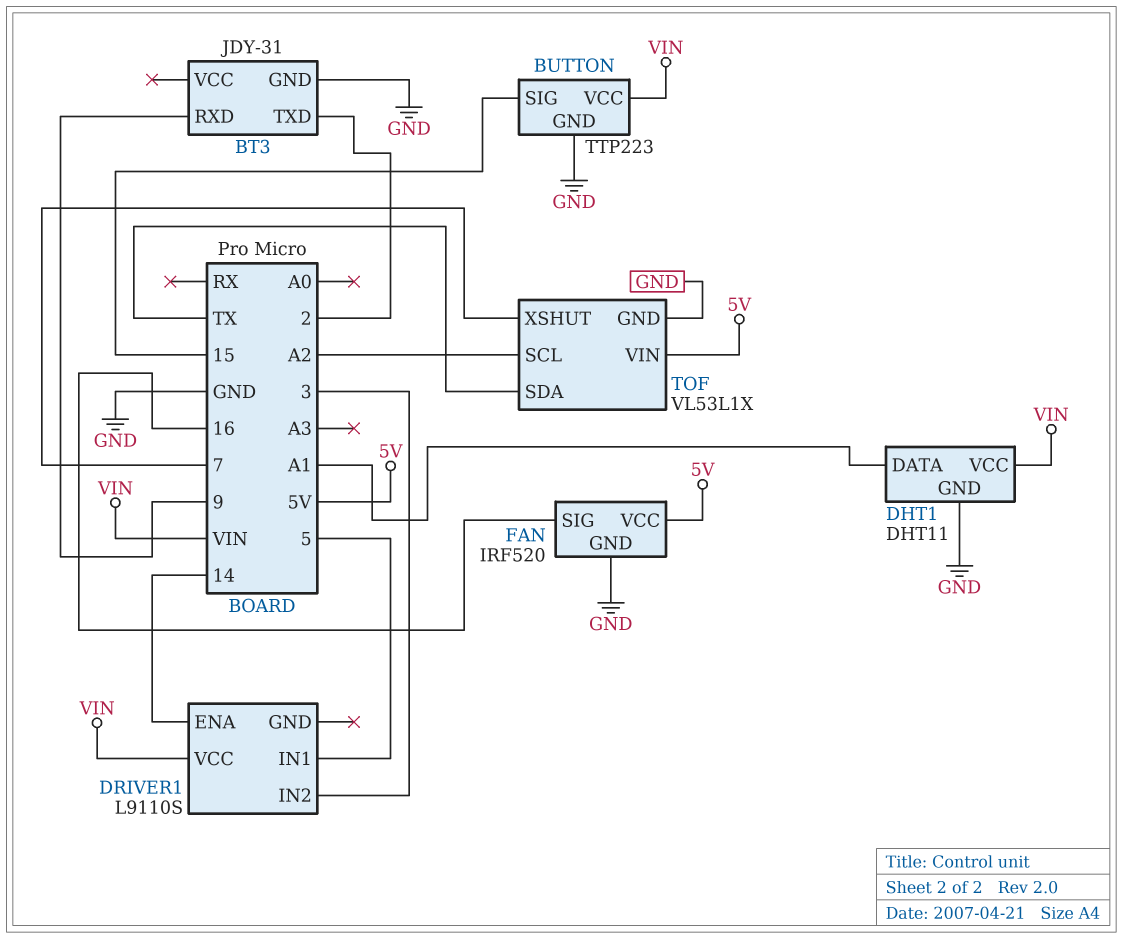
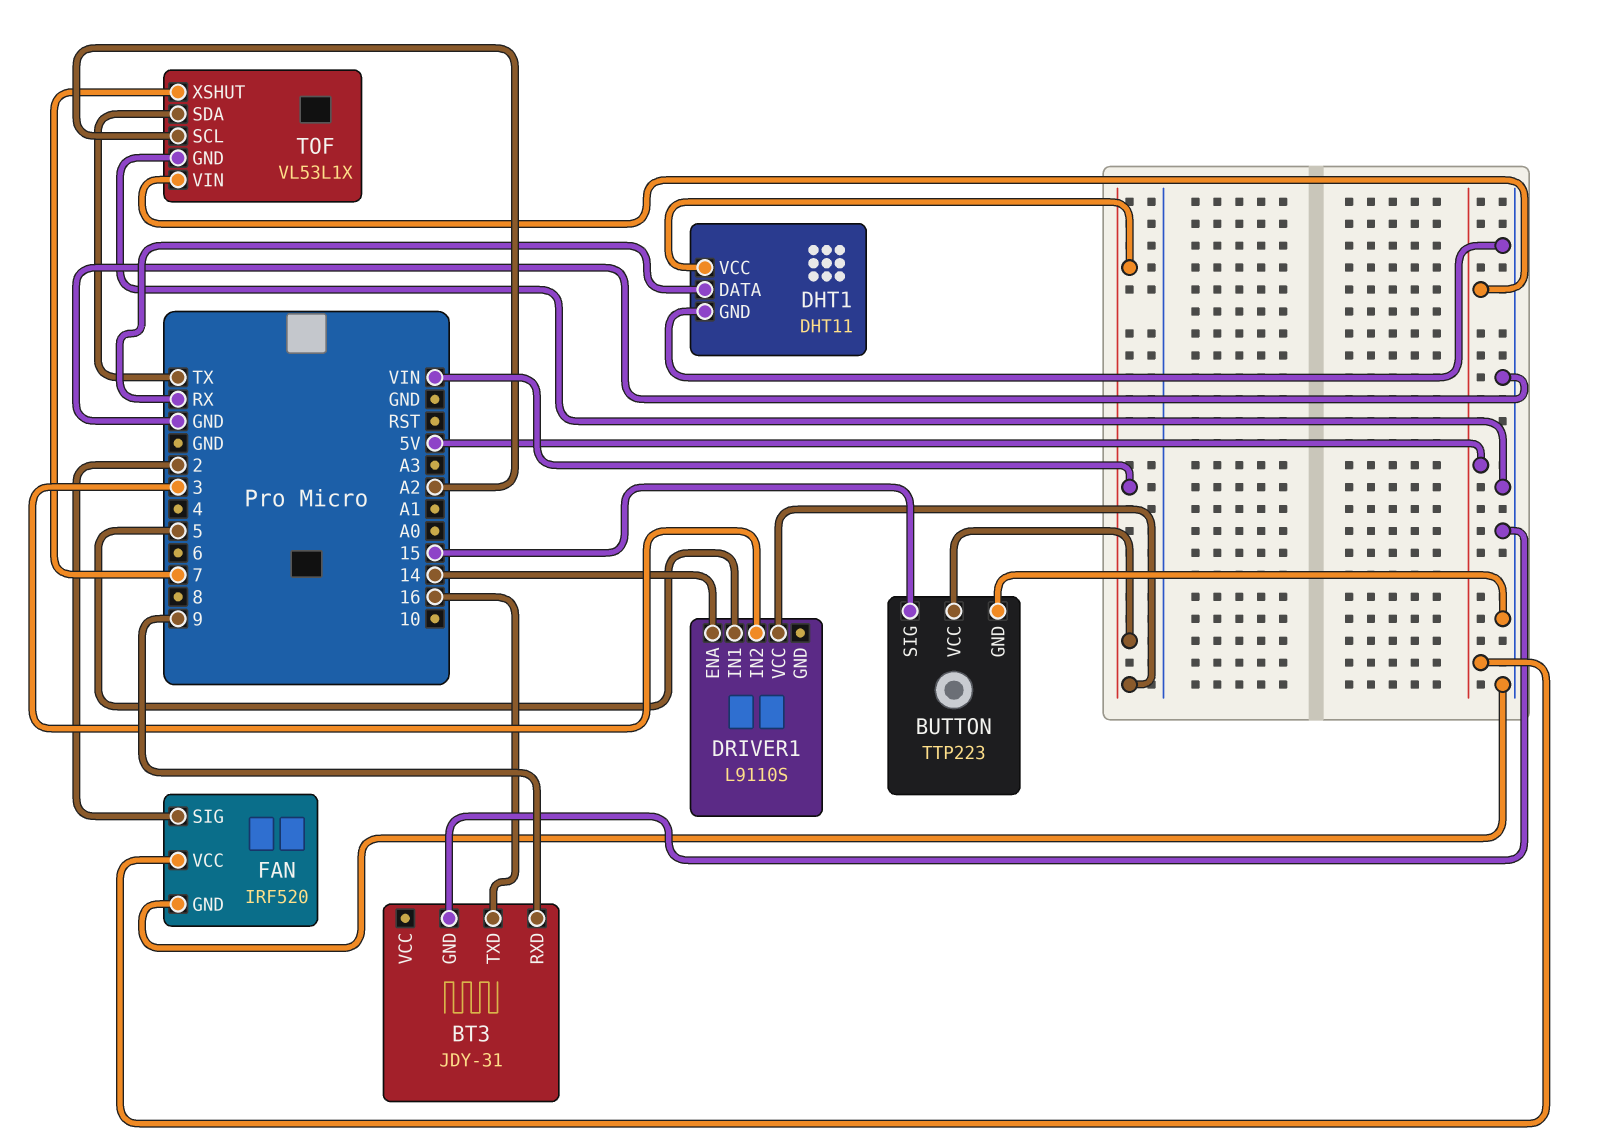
BT3 pin TXD: 2 -> 16
DHT1 pin DATA: A1 -> RX
FAN pin SIG: 16 -> 2

